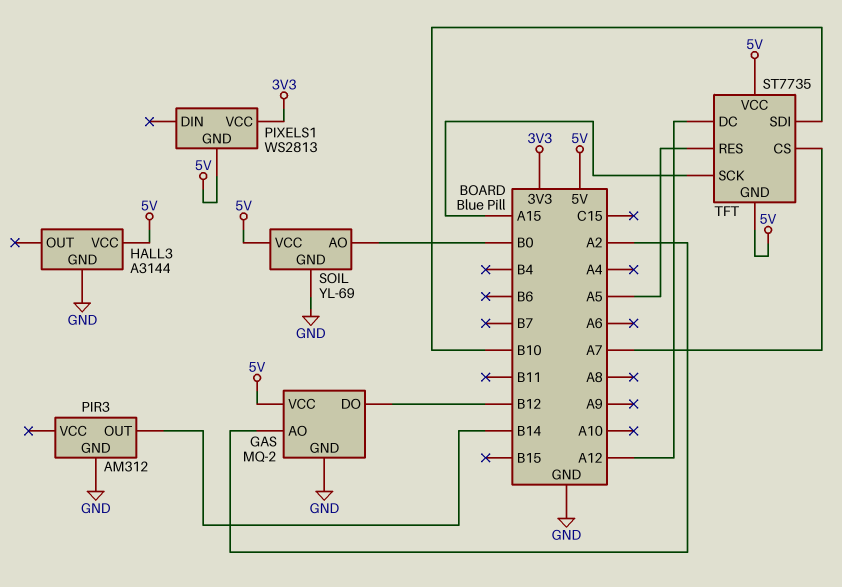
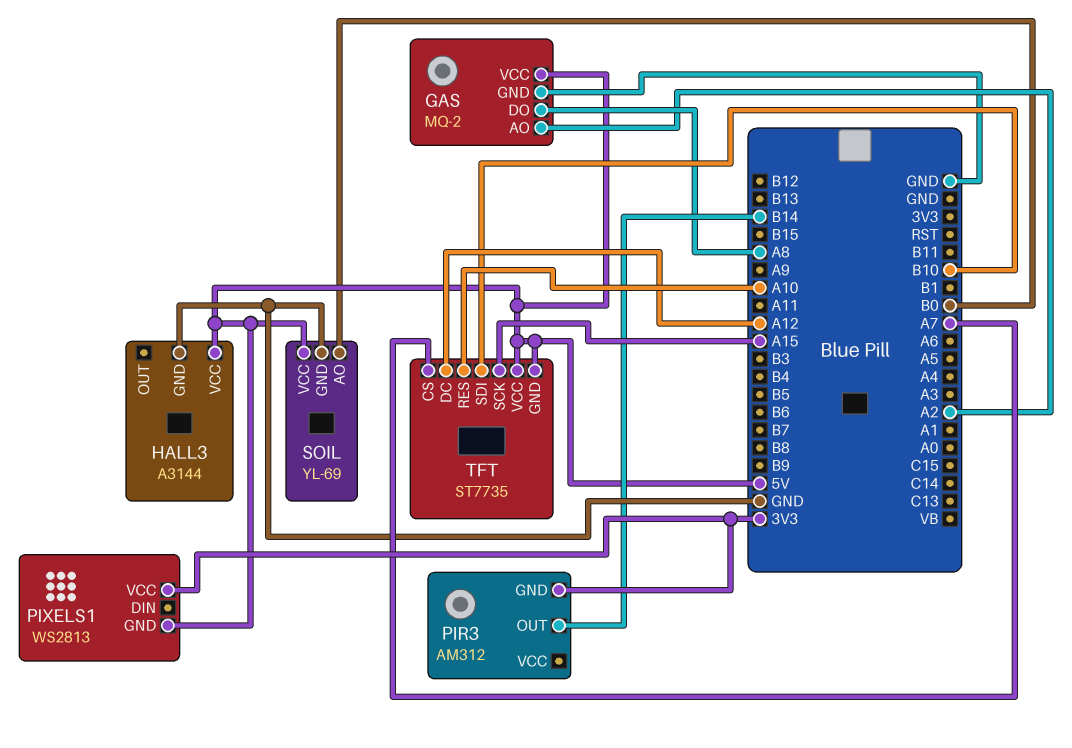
GAS pin DO: B12 -> A8
PIR3 pin GND: GND -> 3V3
TFT pin RES: A5 -> A10

